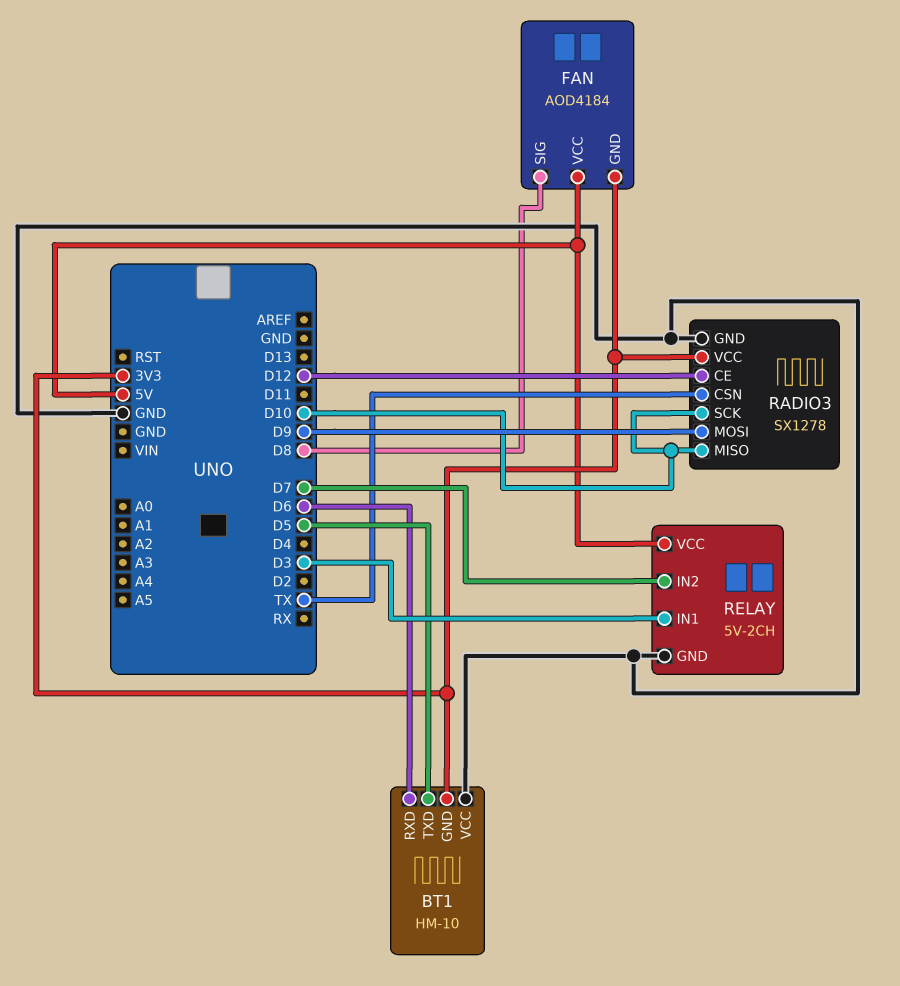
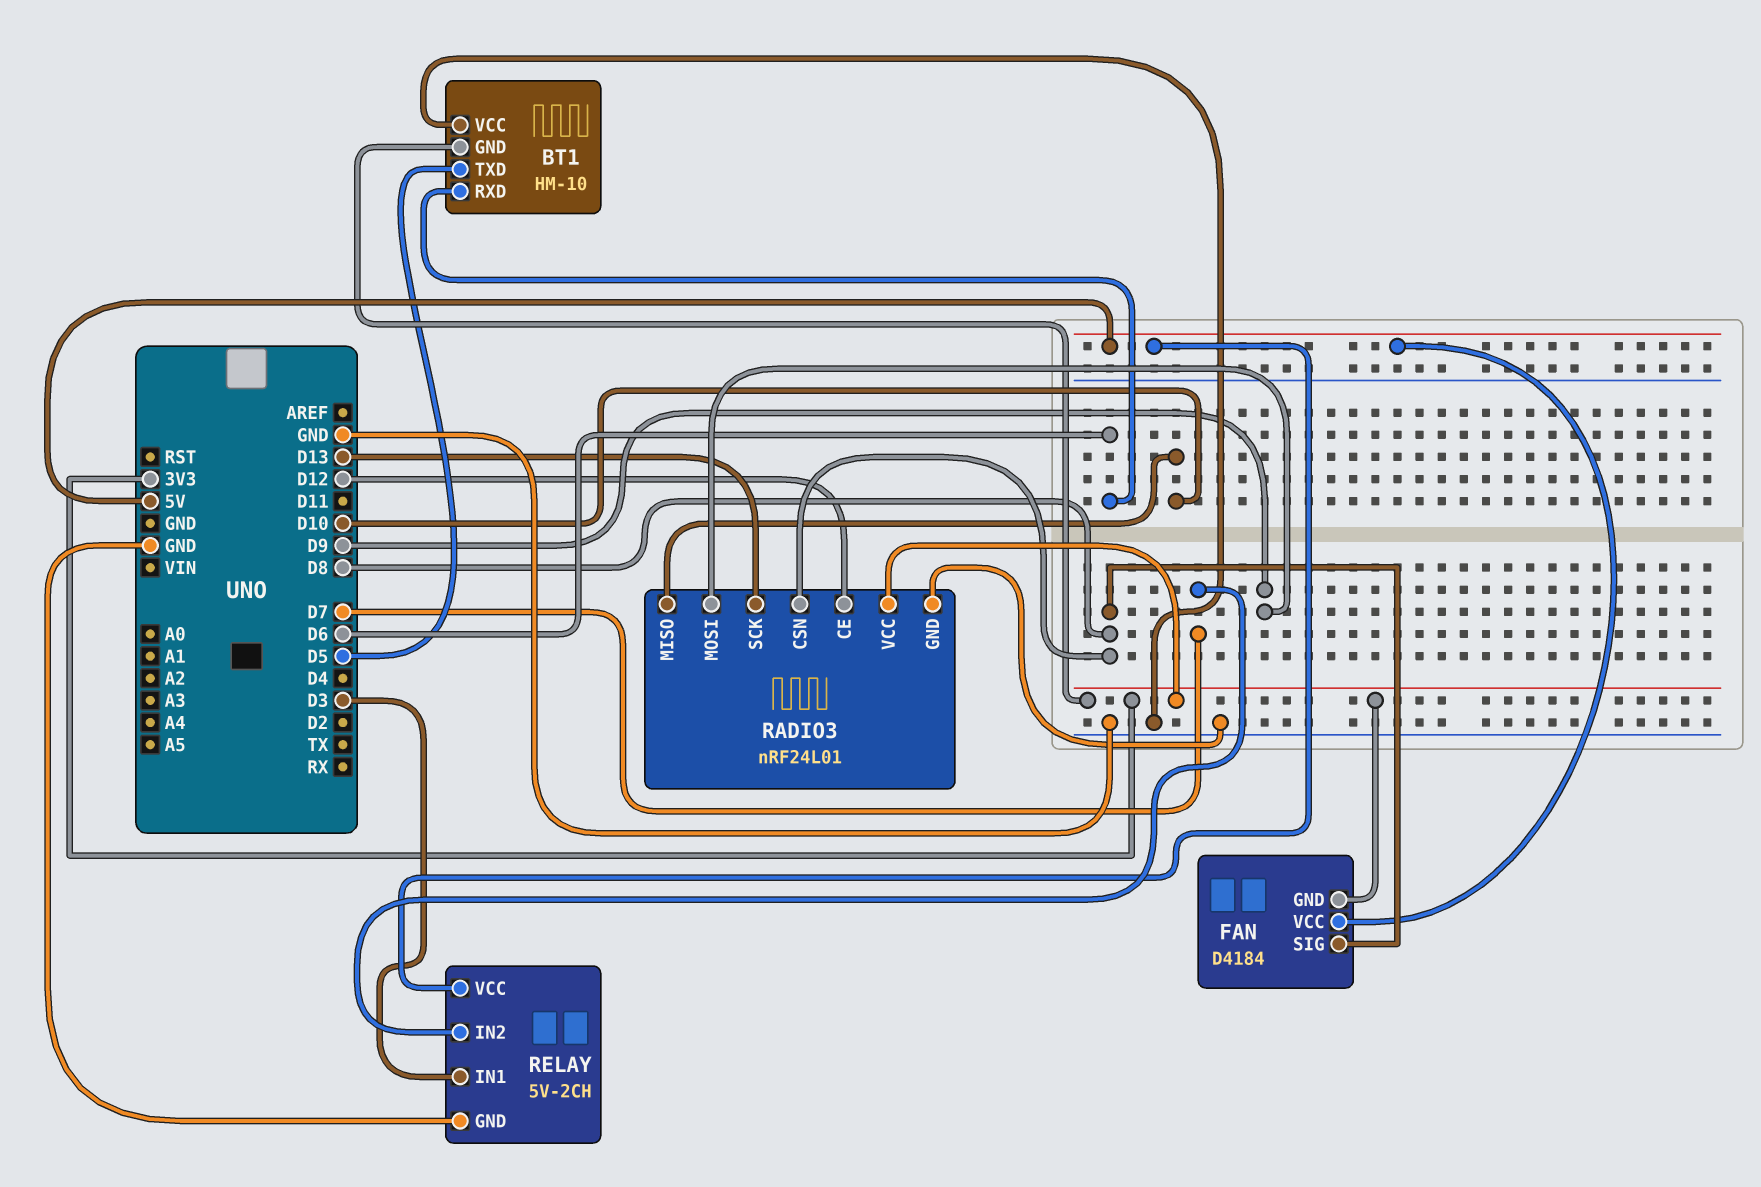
FAN: AOD4184 -> D4184
RADIO3: SX1278 -> nRF24L01
RADIO3 pin CSN: TX -> D8
RADIO3 pin SCK: D10 -> D13

